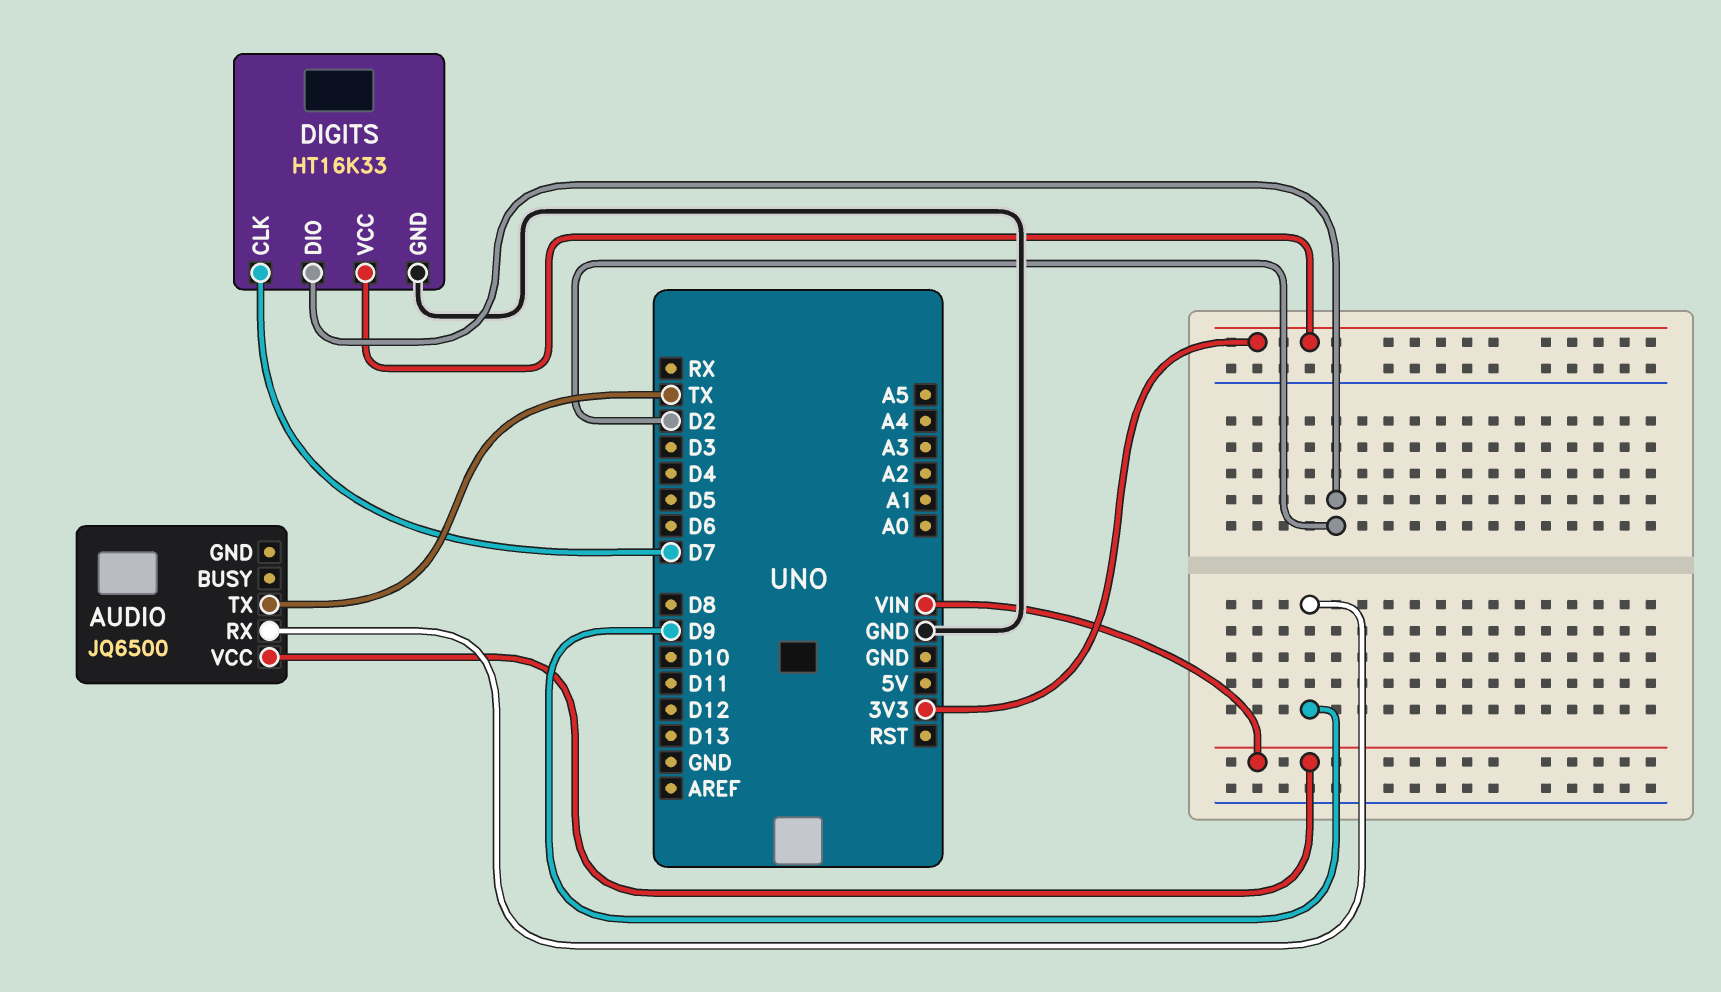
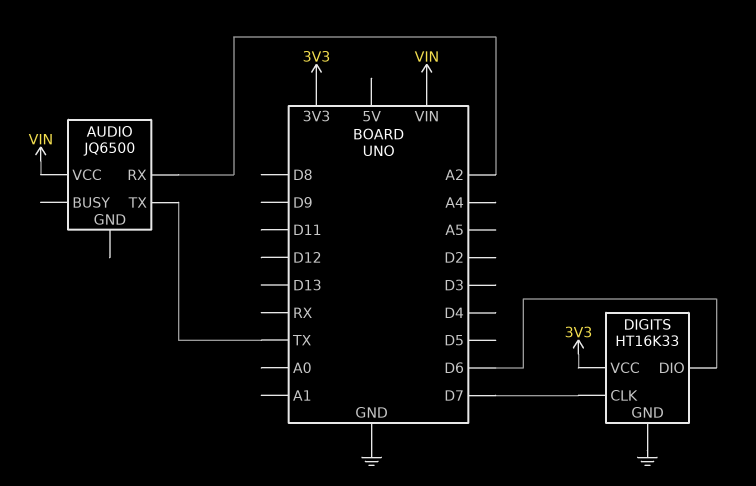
AUDIO pin RX: D9 -> A2
DIGITS pin DIO: D2 -> D6

